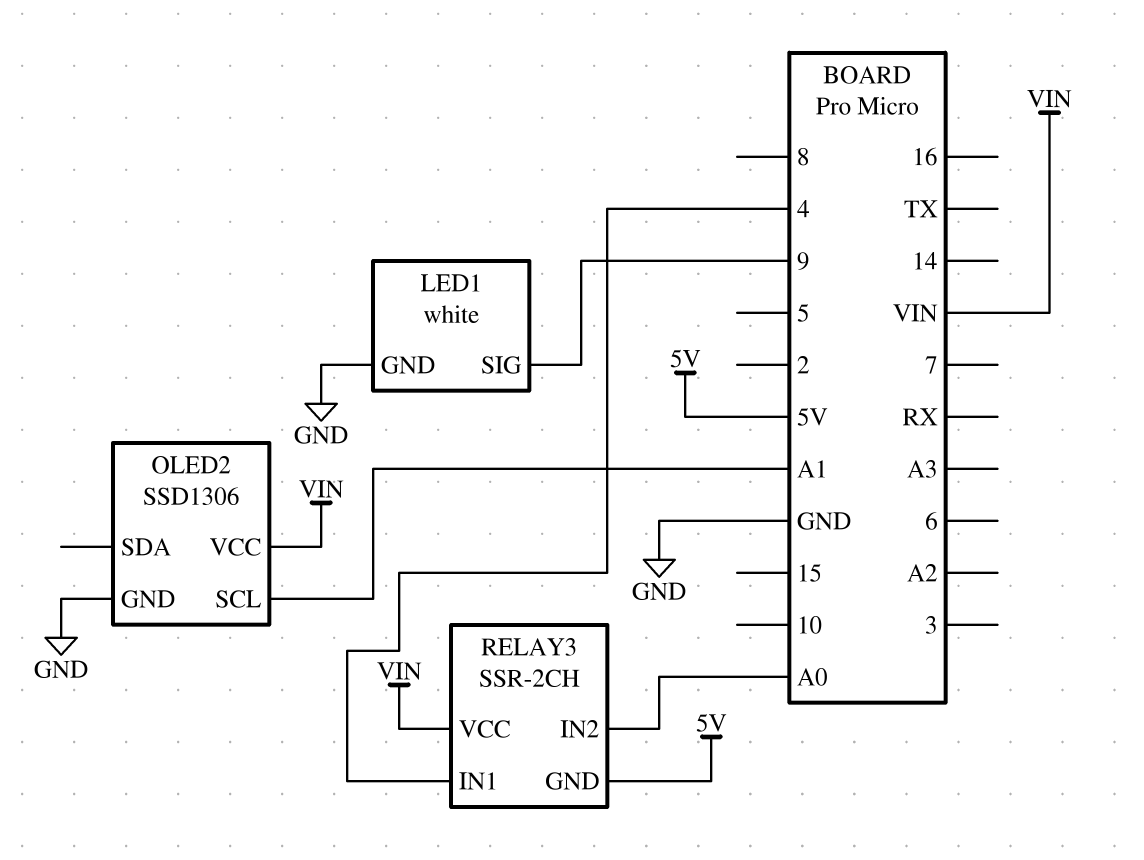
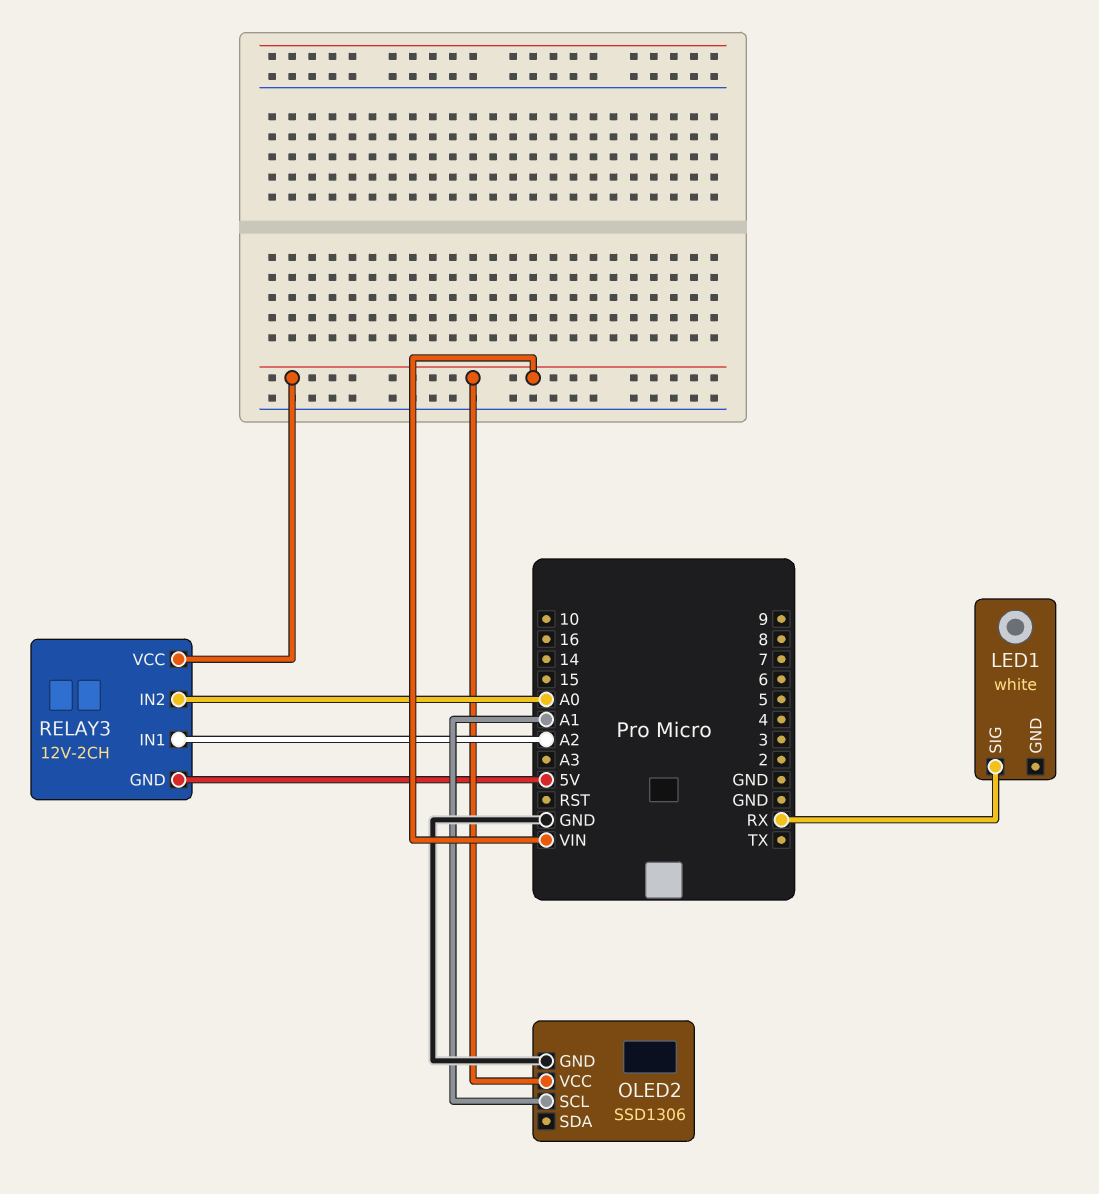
LED1 pin GND: GND -> none
LED1 pin SIG: 9 -> RX
RELAY3: SSR-2CH -> 12V-2CH
RELAY3 pin IN1: 4 -> A2

